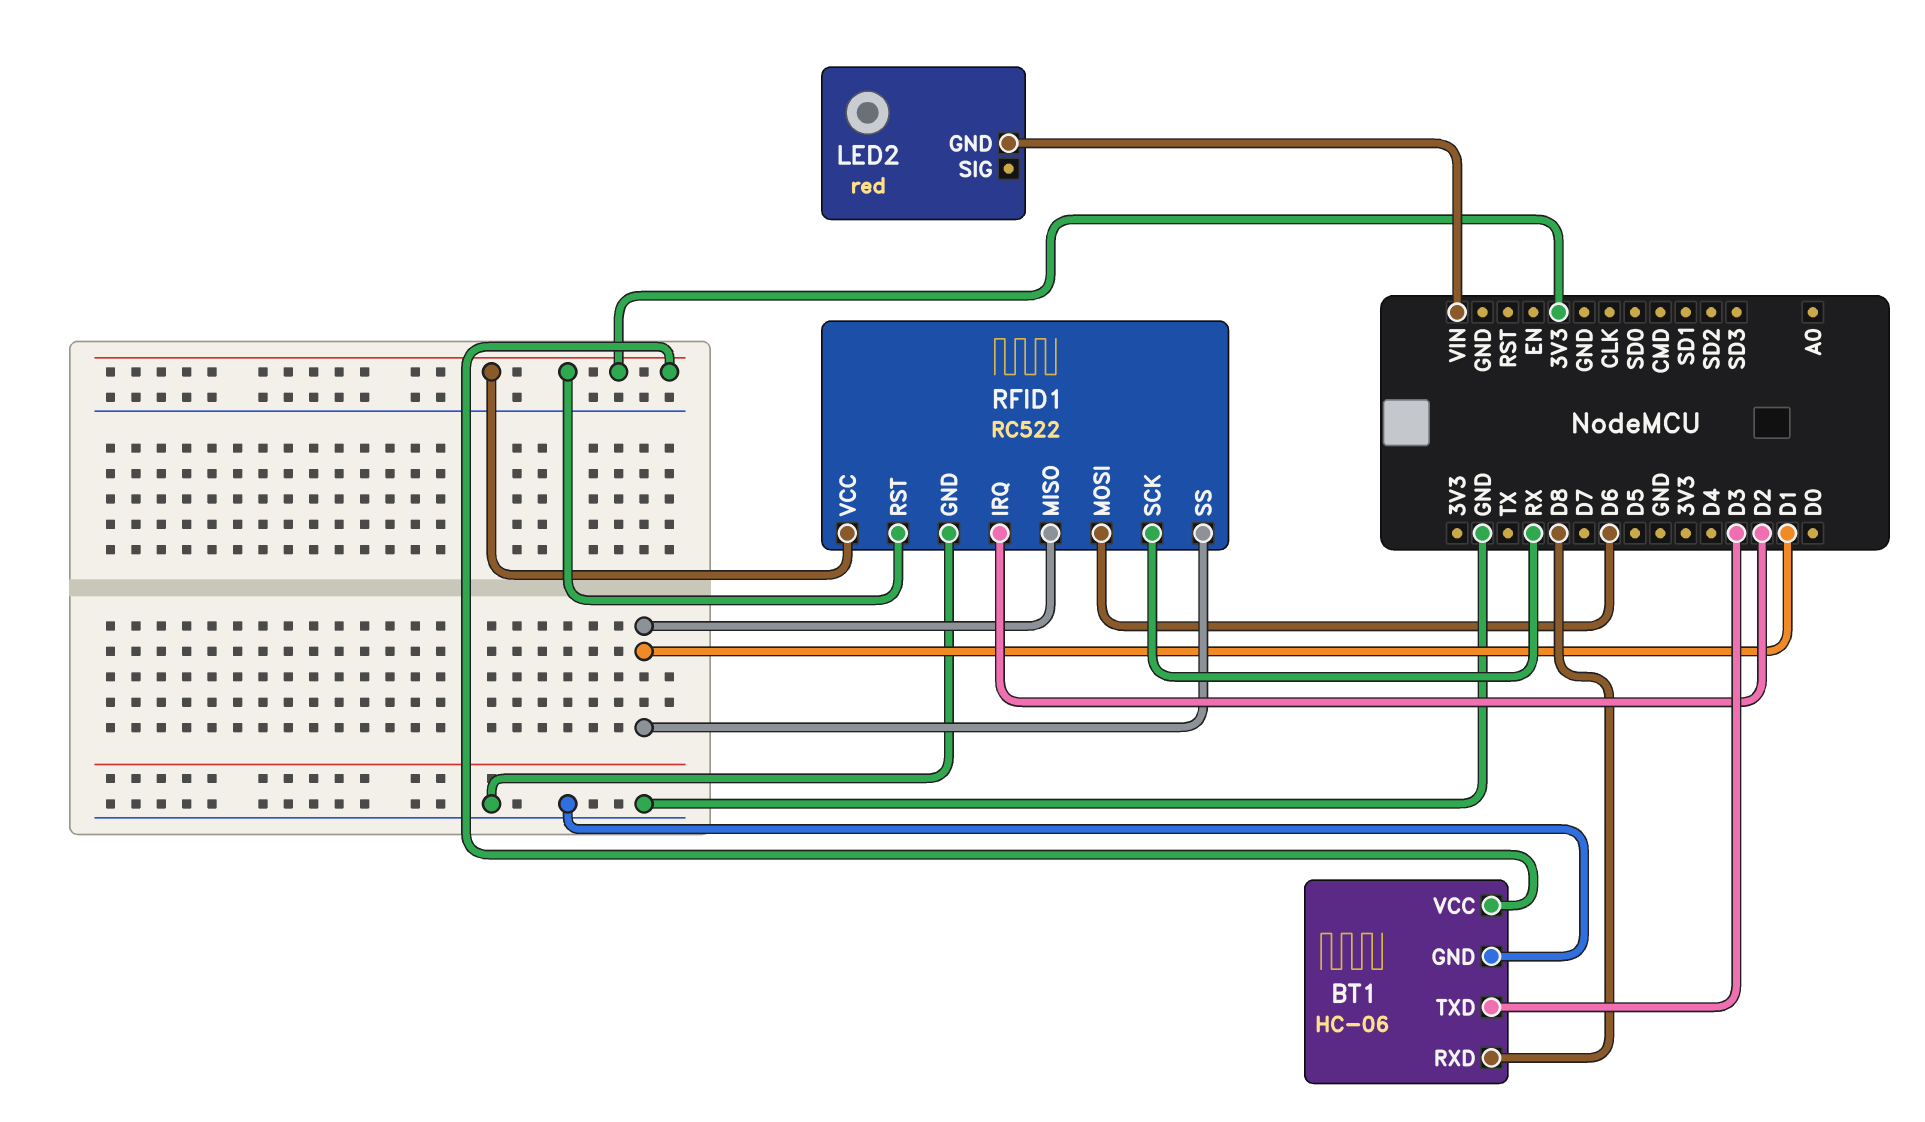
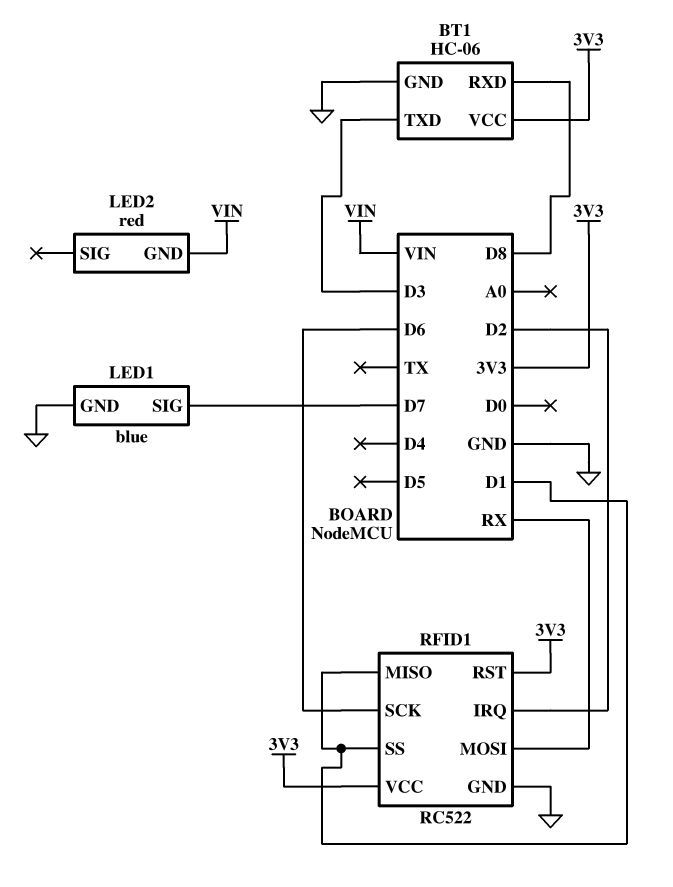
LED1: none -> blue
LED1 pin GND: none -> GND
LED1 pin SIG: none -> D7
RFID1 pin MOSI: D6 -> RX
RFID1 pin SCK: RX -> D6

